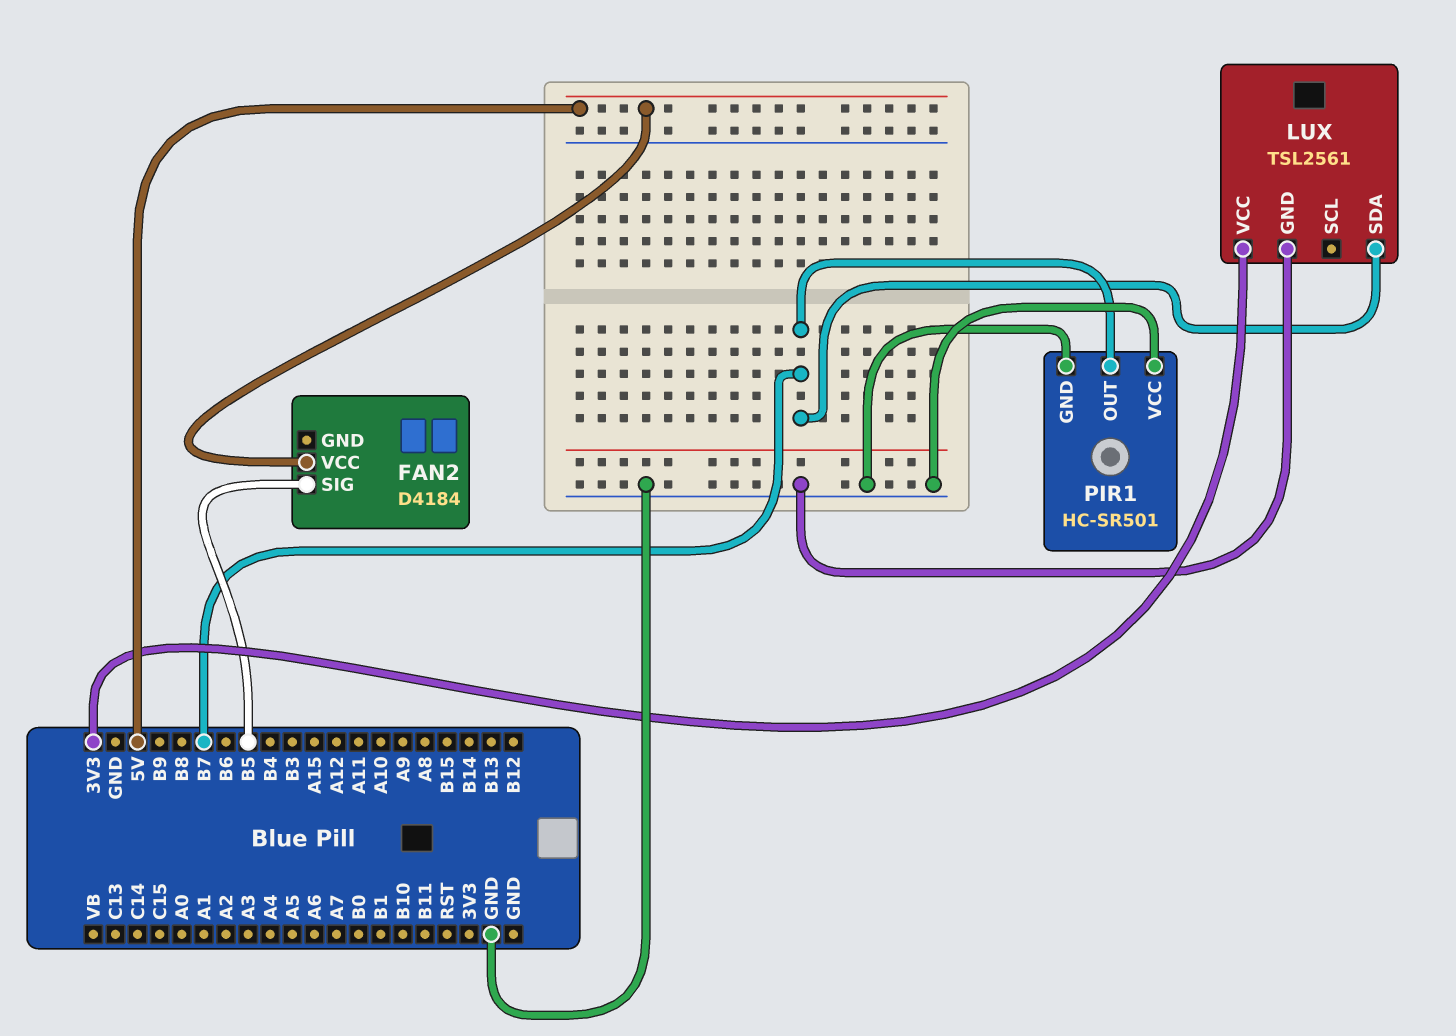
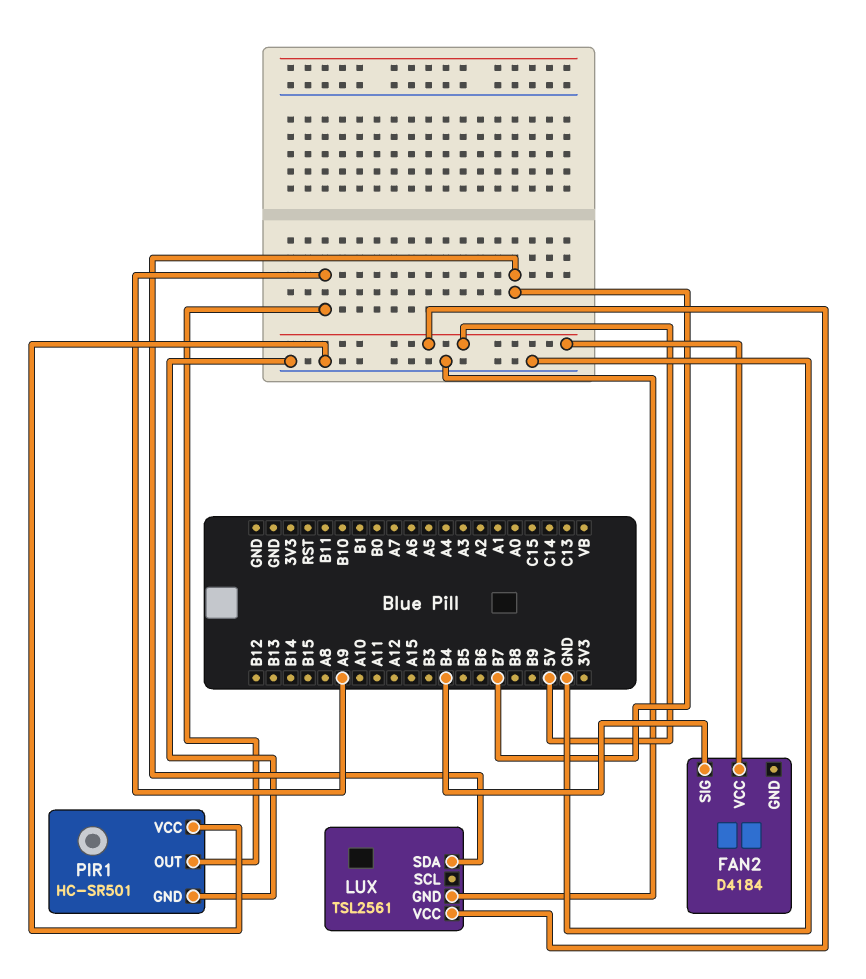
FAN2 pin SIG: B5 -> B4
LUX pin VCC: 3V3 -> 5V
PIR1 pin OUT: B7 -> A9

